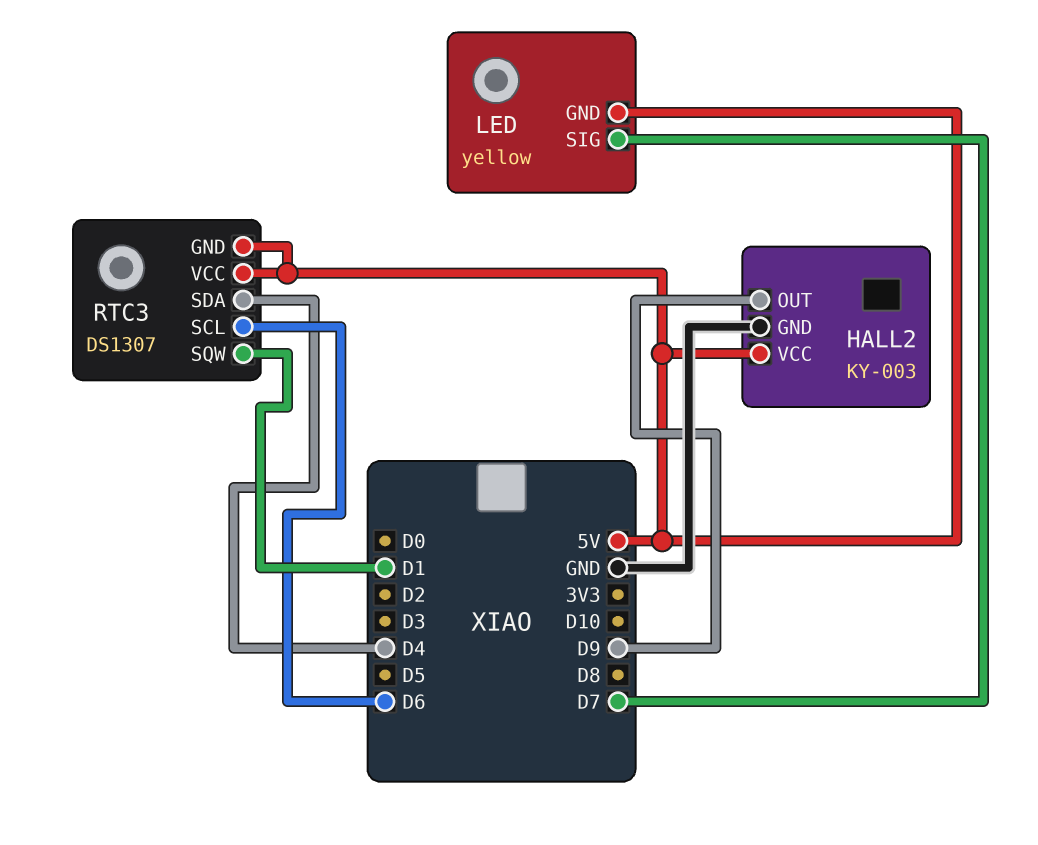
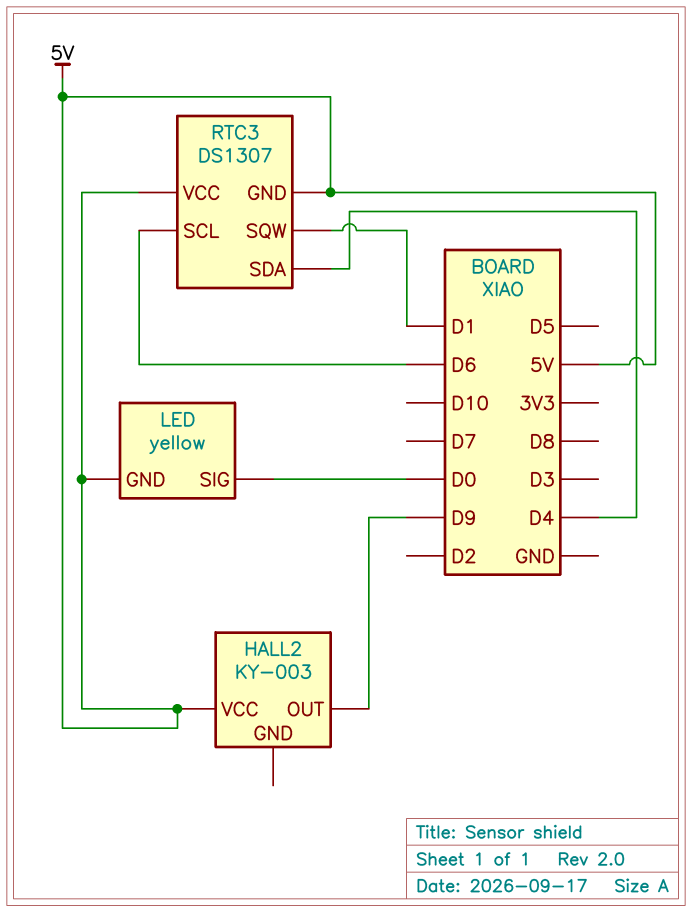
HALL2 pin GND: GND -> none
LED pin SIG: D7 -> D0

